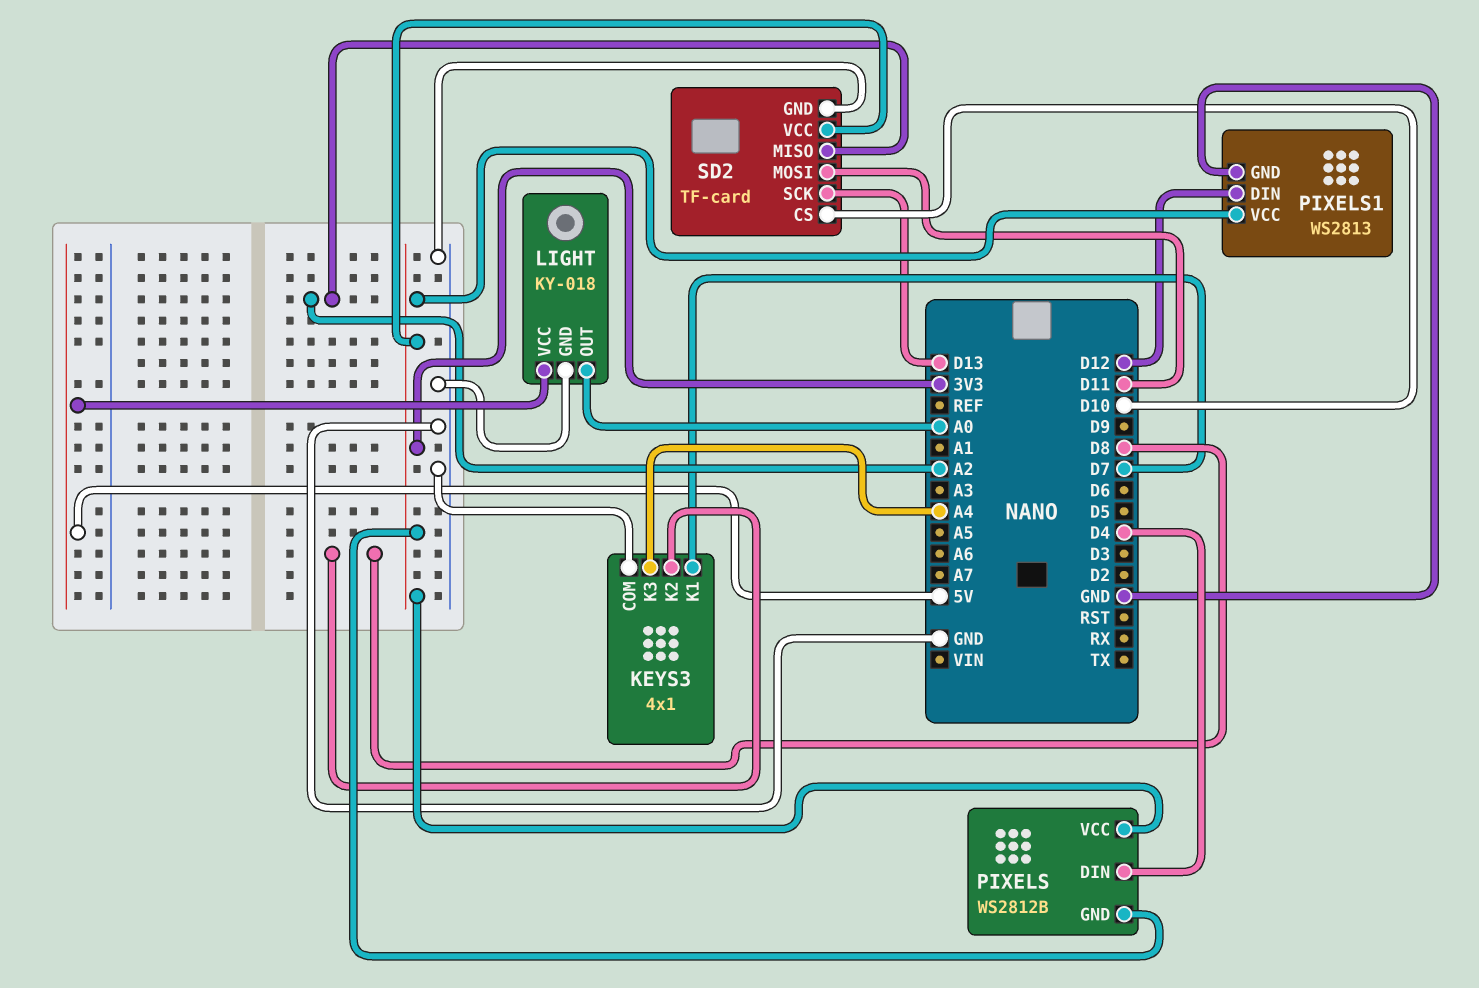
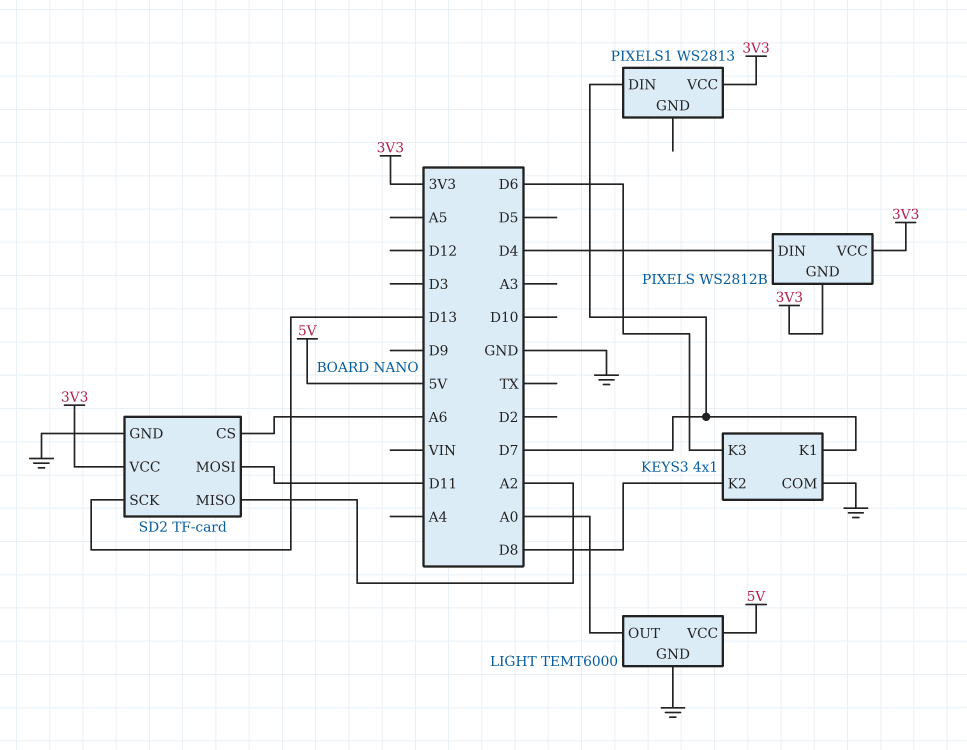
KEYS3 pin K3: A4 -> D6
LIGHT: KY-018 -> TEMT6000
PIXELS1 pin DIN: D12 -> D7
PIXELS1 pin GND: GND -> none
SD2 pin CS: D10 -> A6

